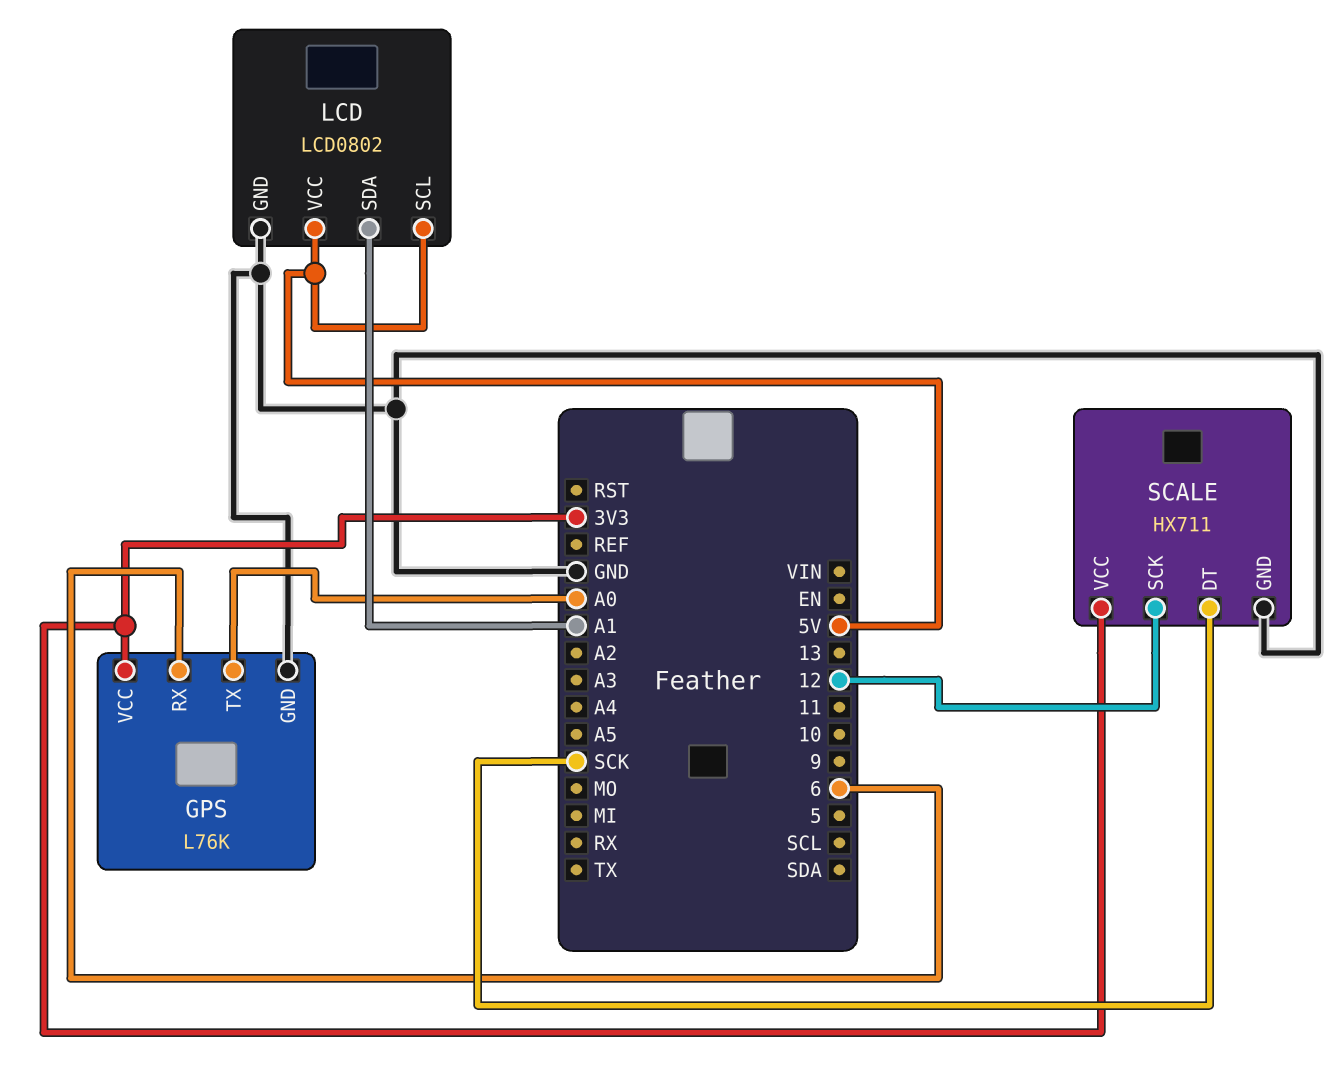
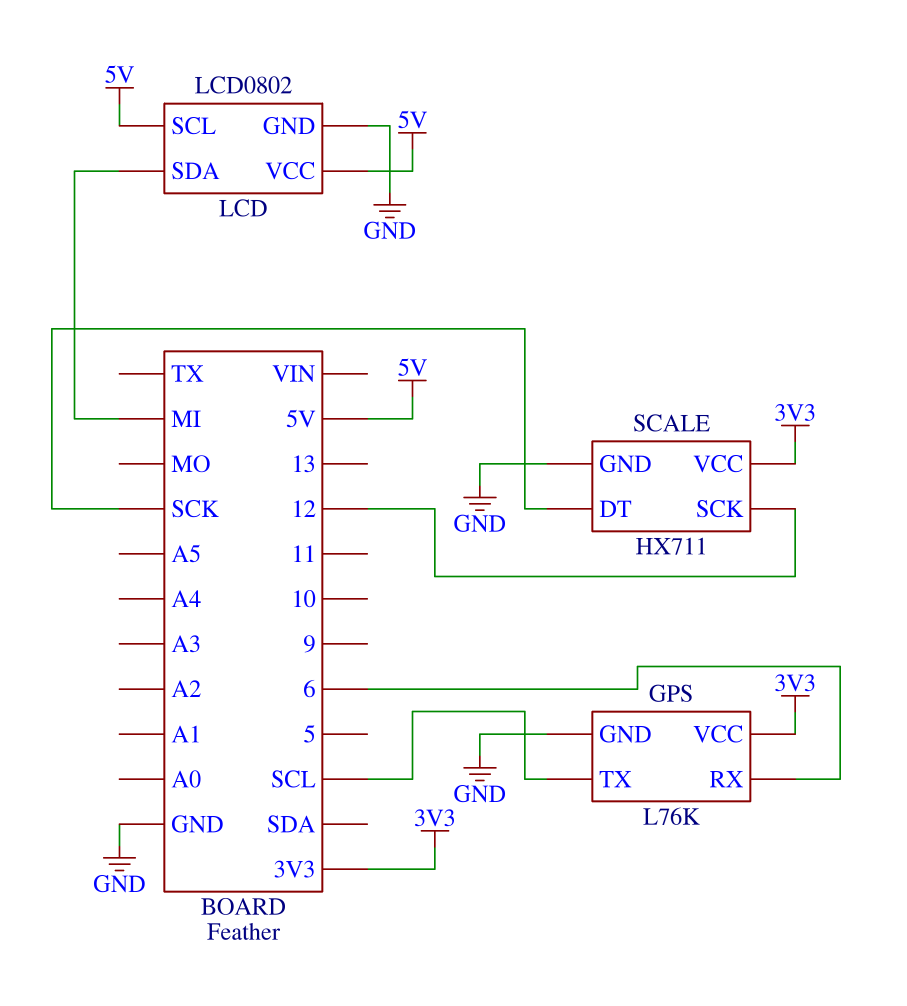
GPS pin TX: A0 -> SCL
LCD pin SDA: A1 -> MI

